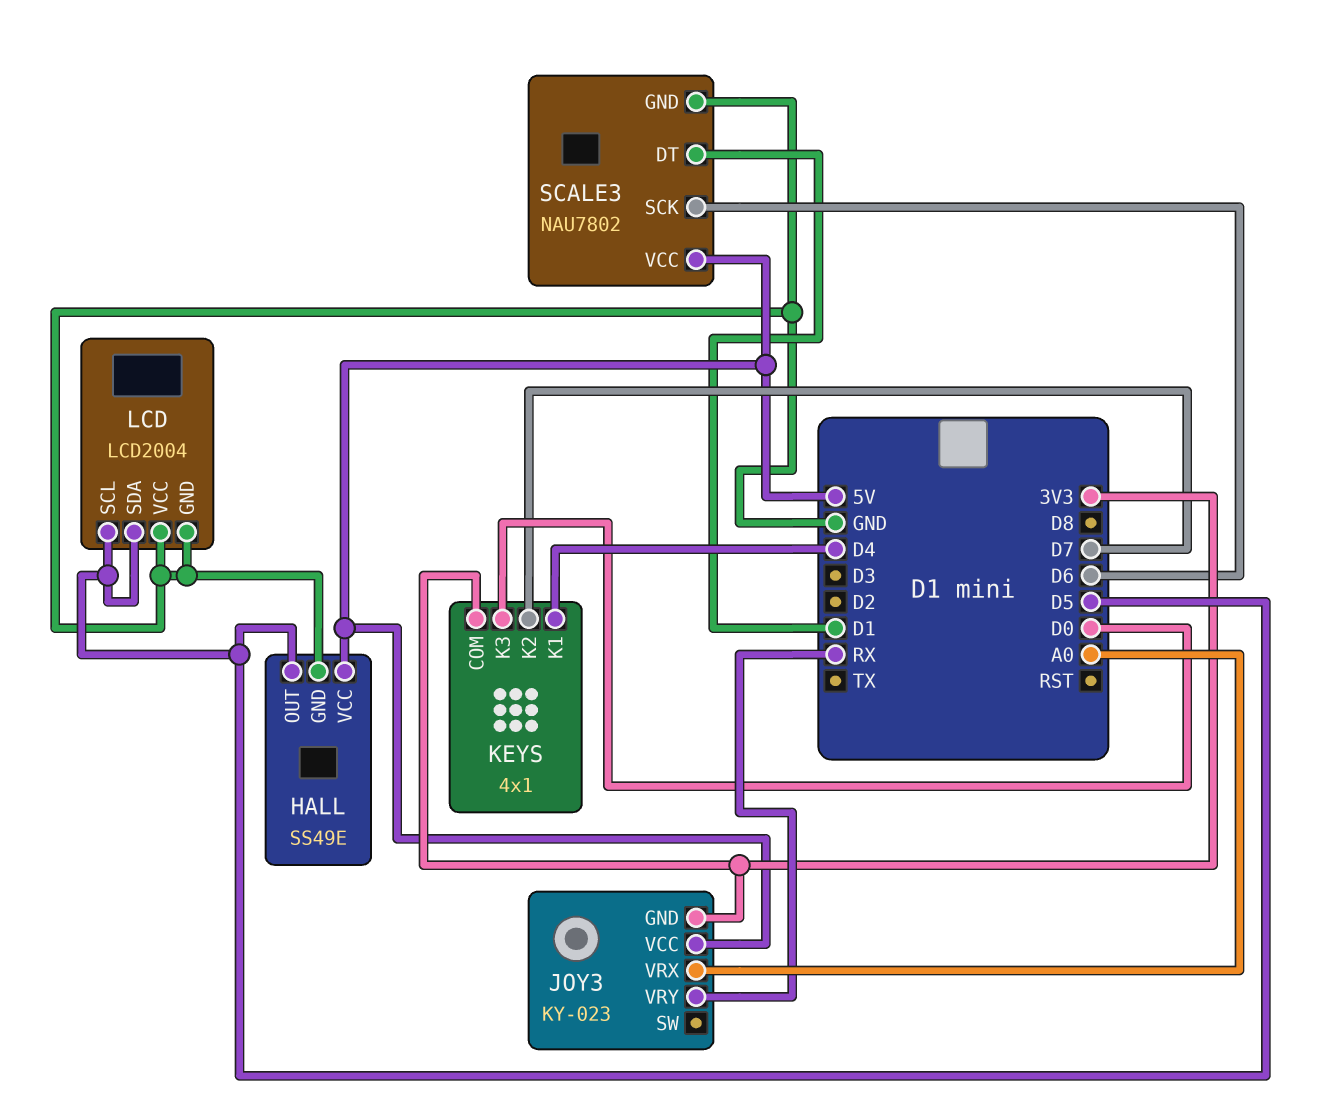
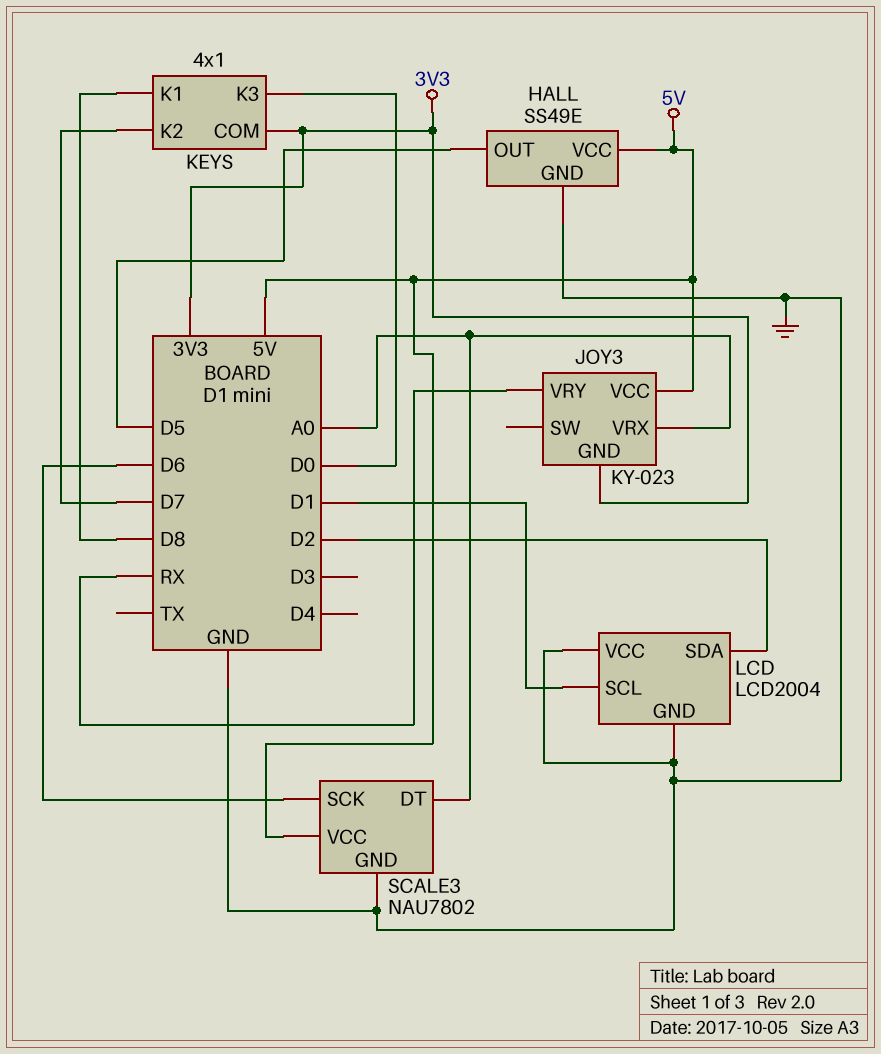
KEYS pin K1: D4 -> D8
LCD pin SCL: D5 -> D1
LCD pin SDA: D5 -> D2
SCALE3 pin DT: D1 -> A0

